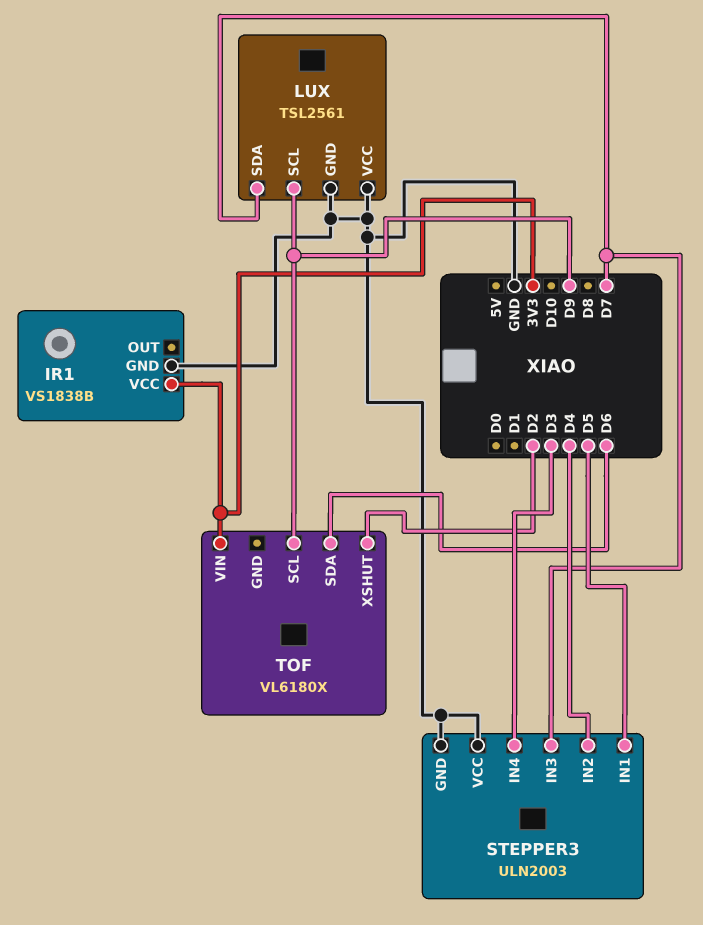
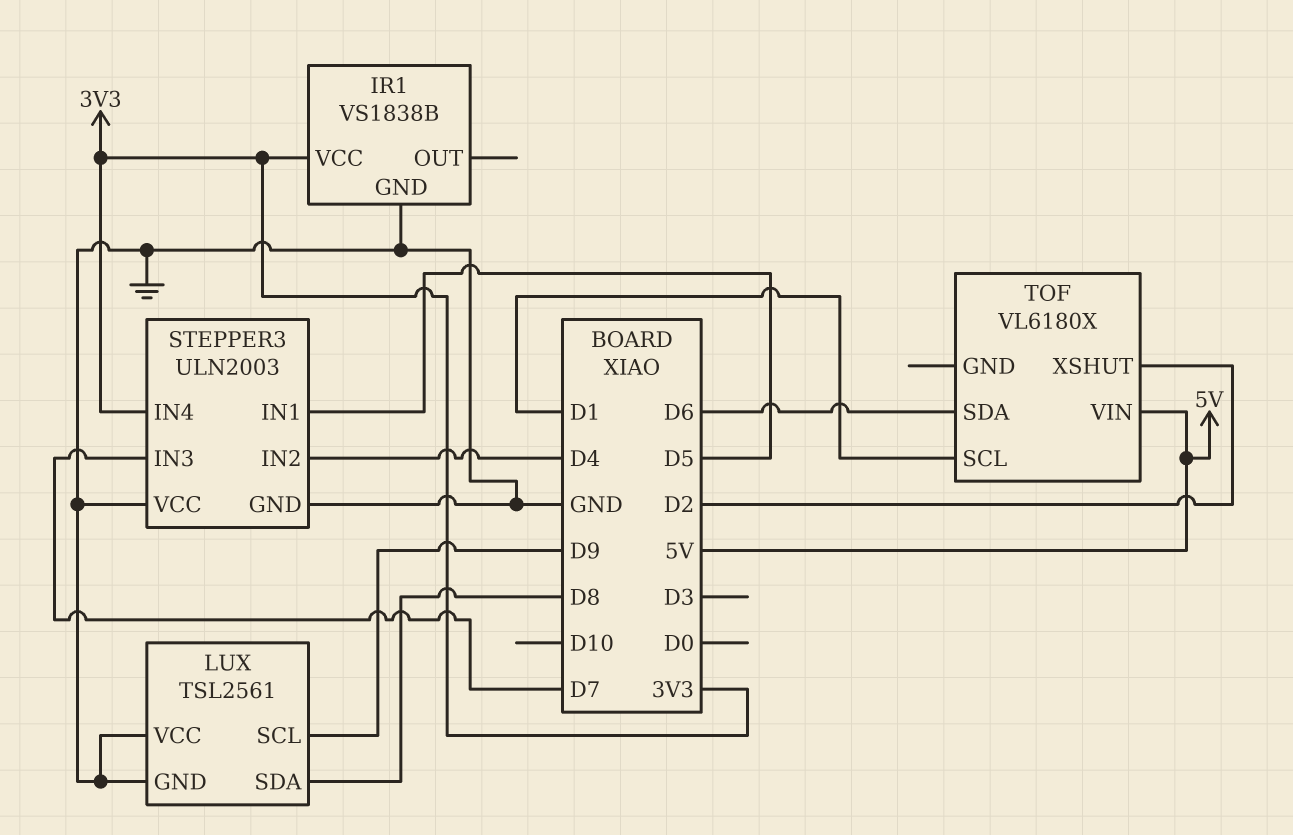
LUX pin SDA: D7 -> D8
STEPPER3 pin IN4: D3 -> 3V3
TOF pin SCL: D9 -> D1
TOF pin VIN: 3V3 -> 5V

